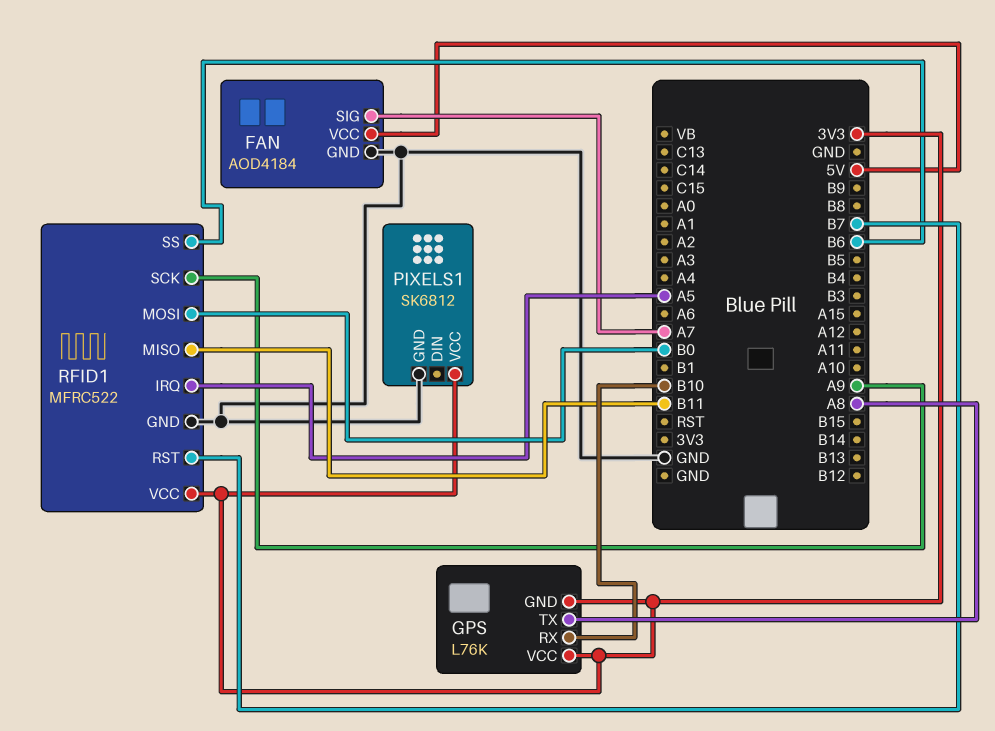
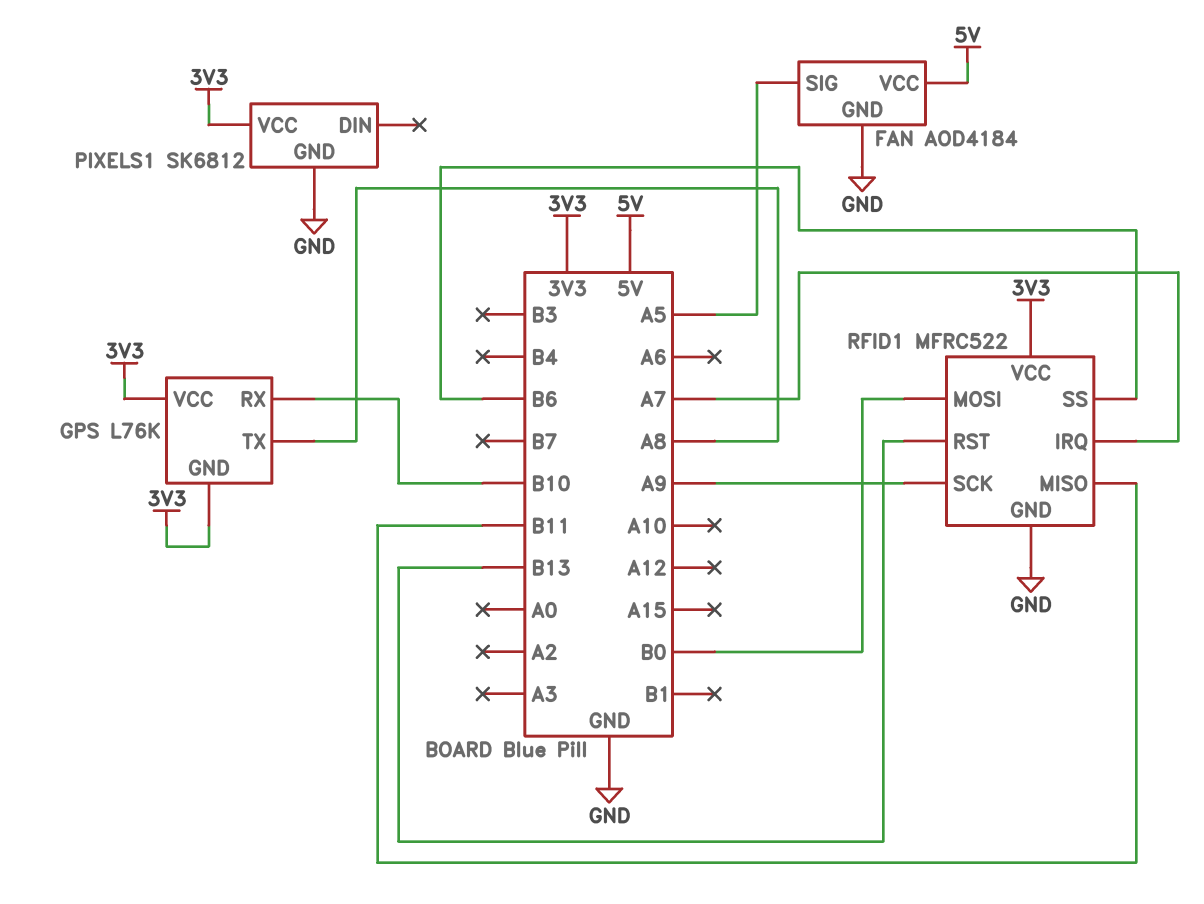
FAN pin SIG: A7 -> A5
RFID1 pin IRQ: A5 -> A7
RFID1 pin RST: B7 -> B13

